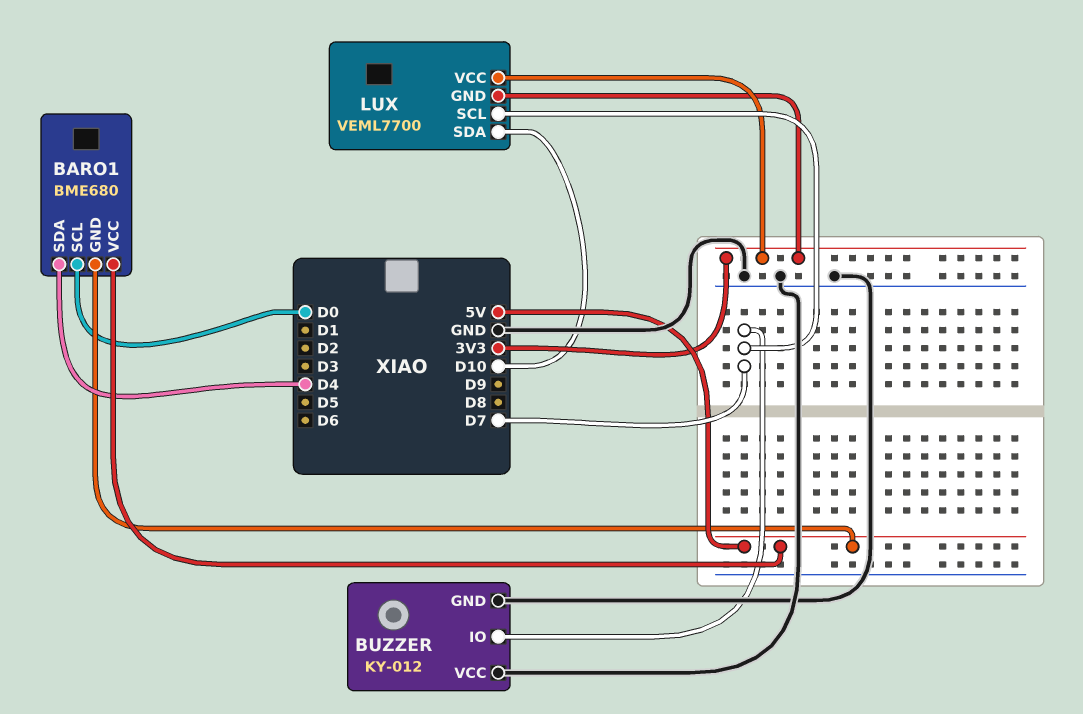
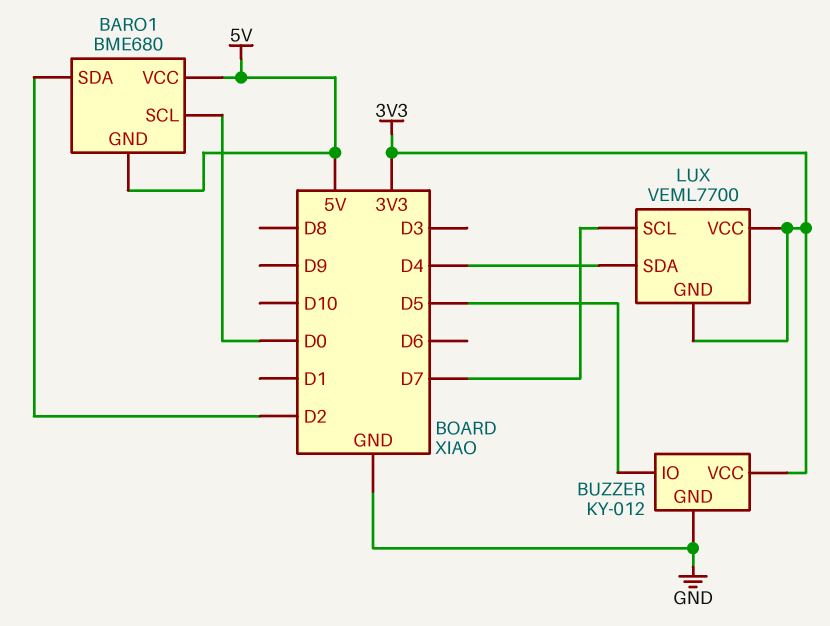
BARO1 pin SDA: D4 -> D2
BUZZER pin IO: D7 -> D5
BUZZER pin VCC: GND -> 3V3
LUX pin SDA: D10 -> D4

